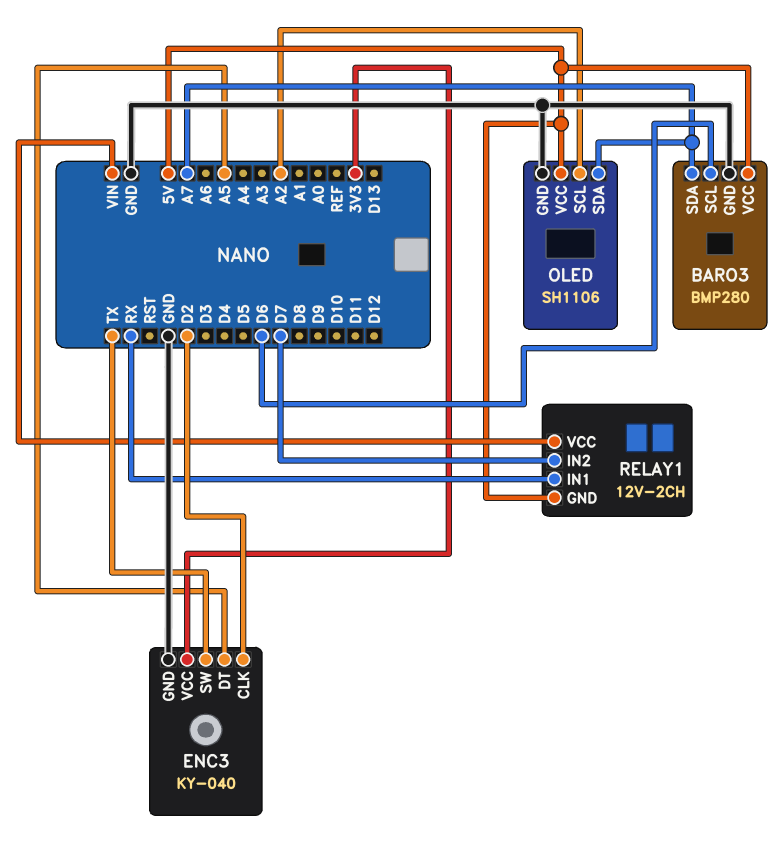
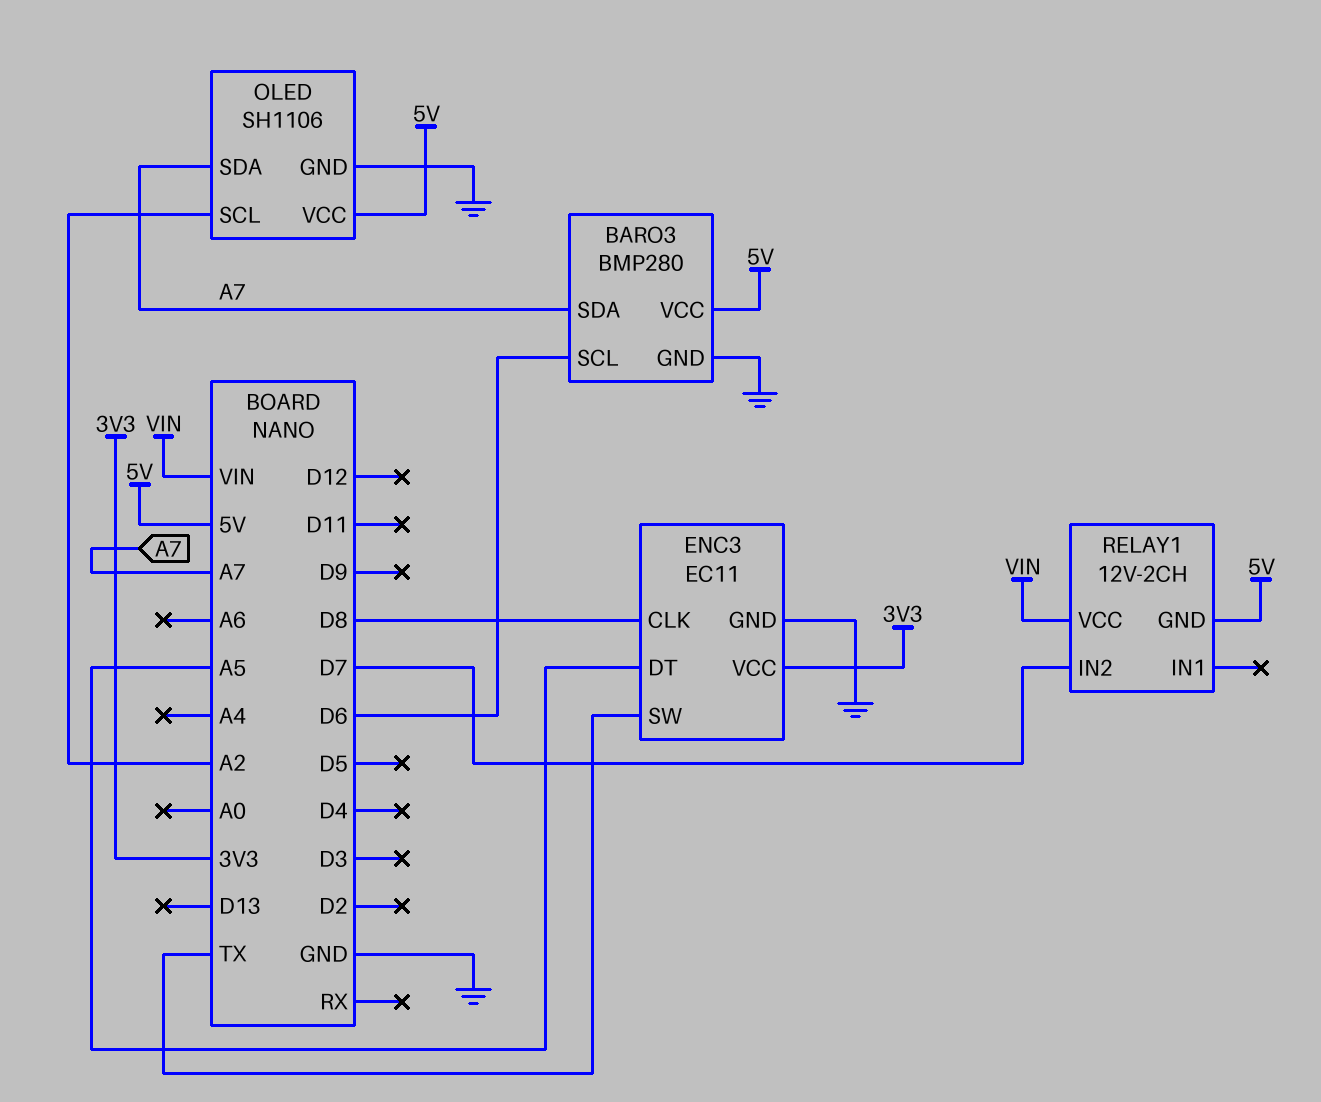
ENC3: KY-040 -> EC11
ENC3 pin CLK: D2 -> D8
RELAY1 pin IN1: RX -> none

